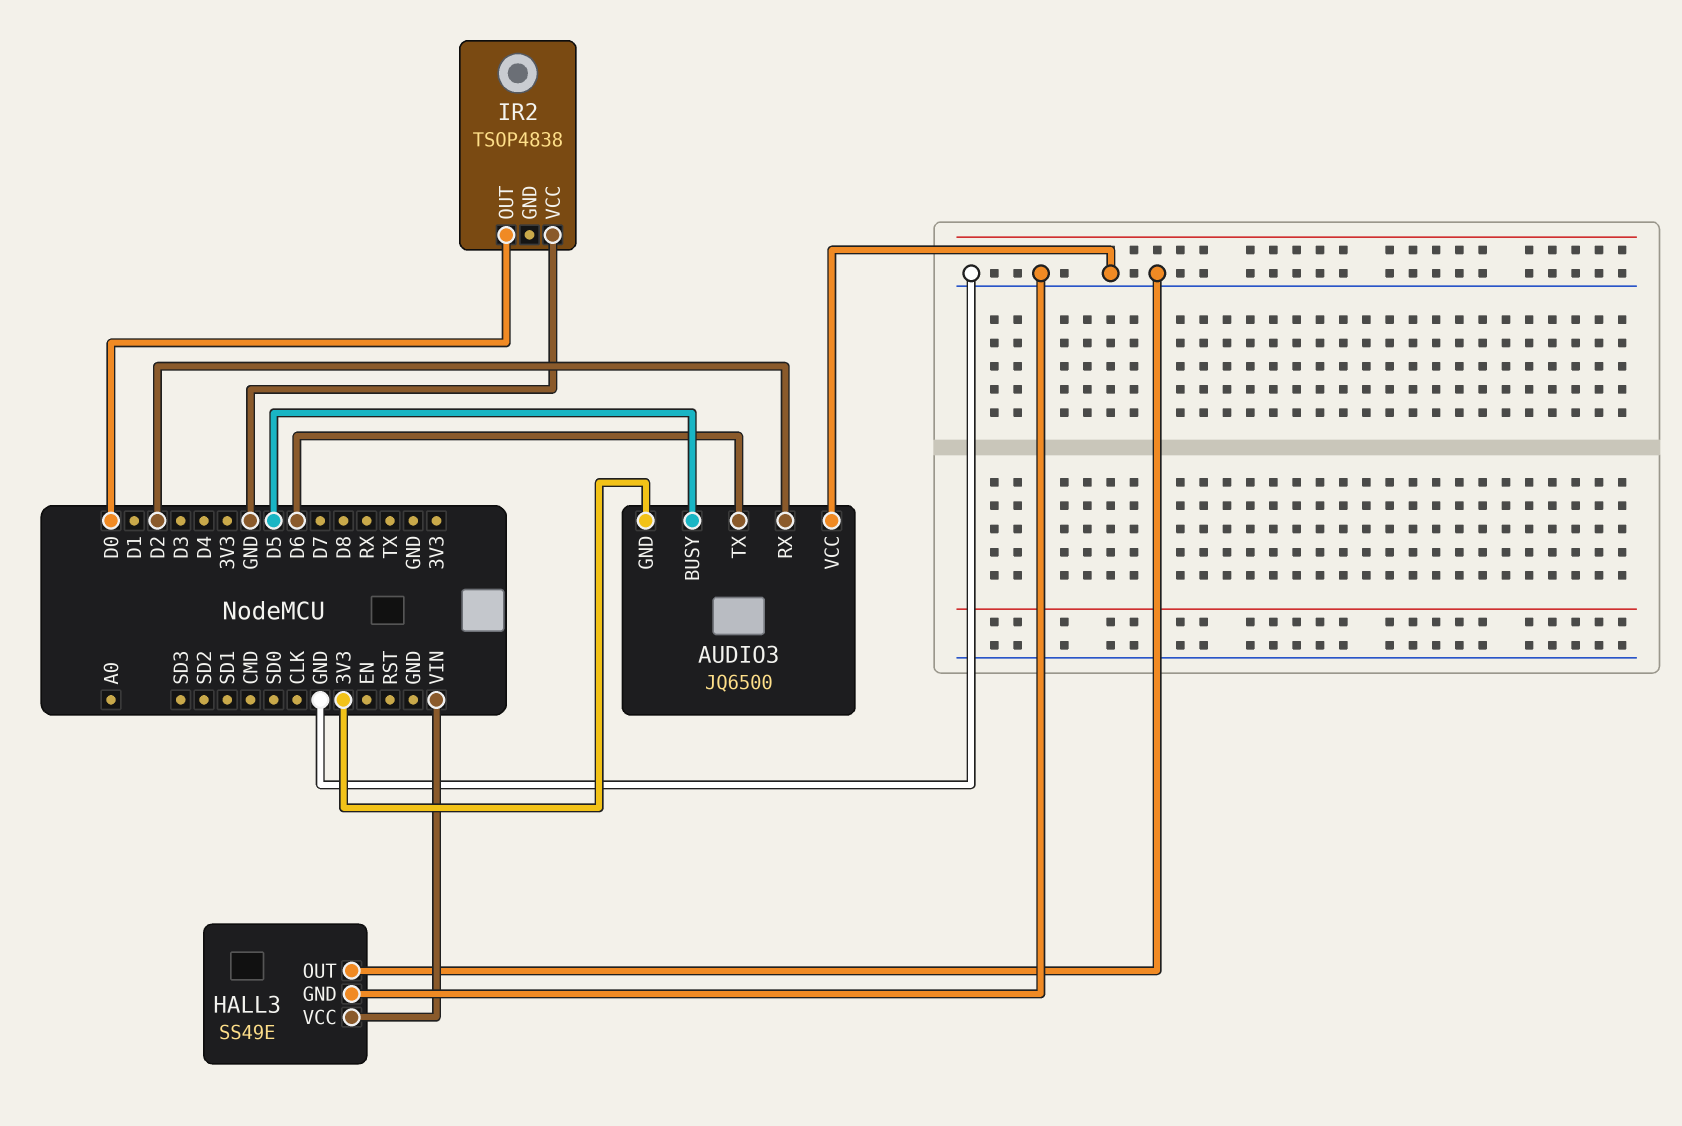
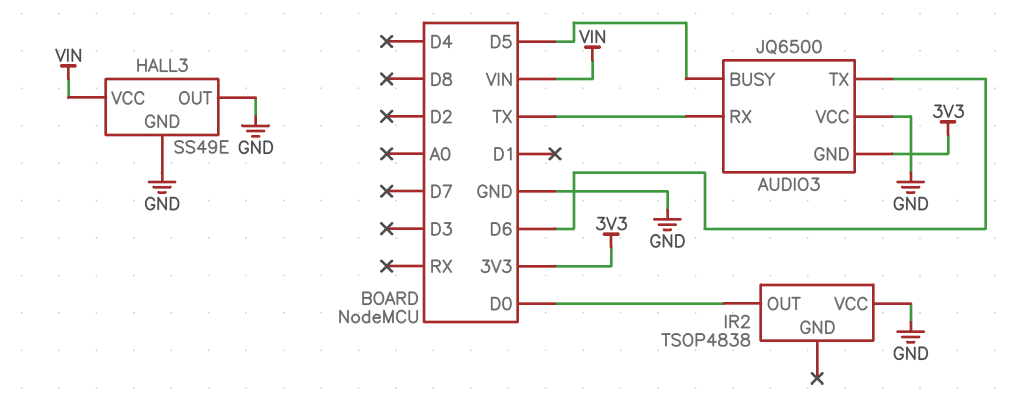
AUDIO3 pin RX: D2 -> TX

